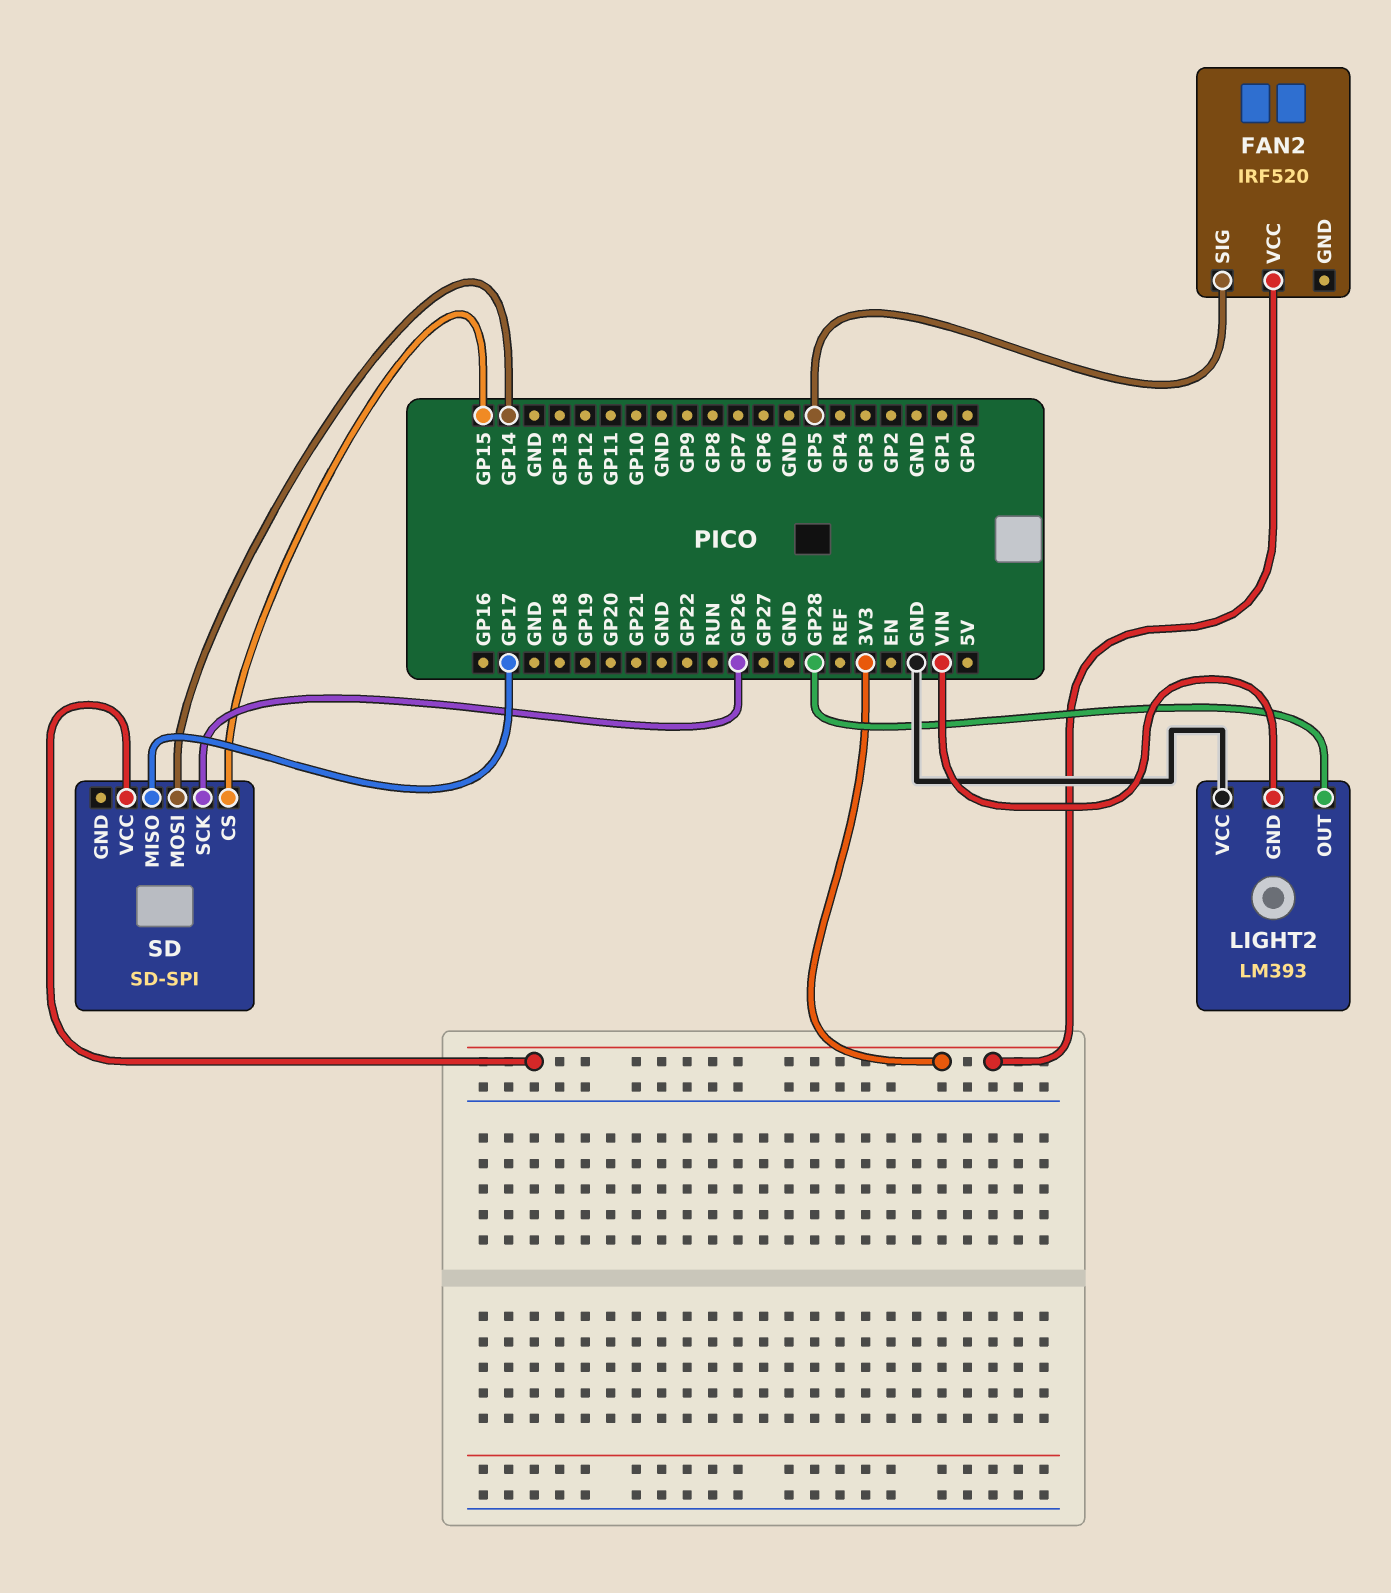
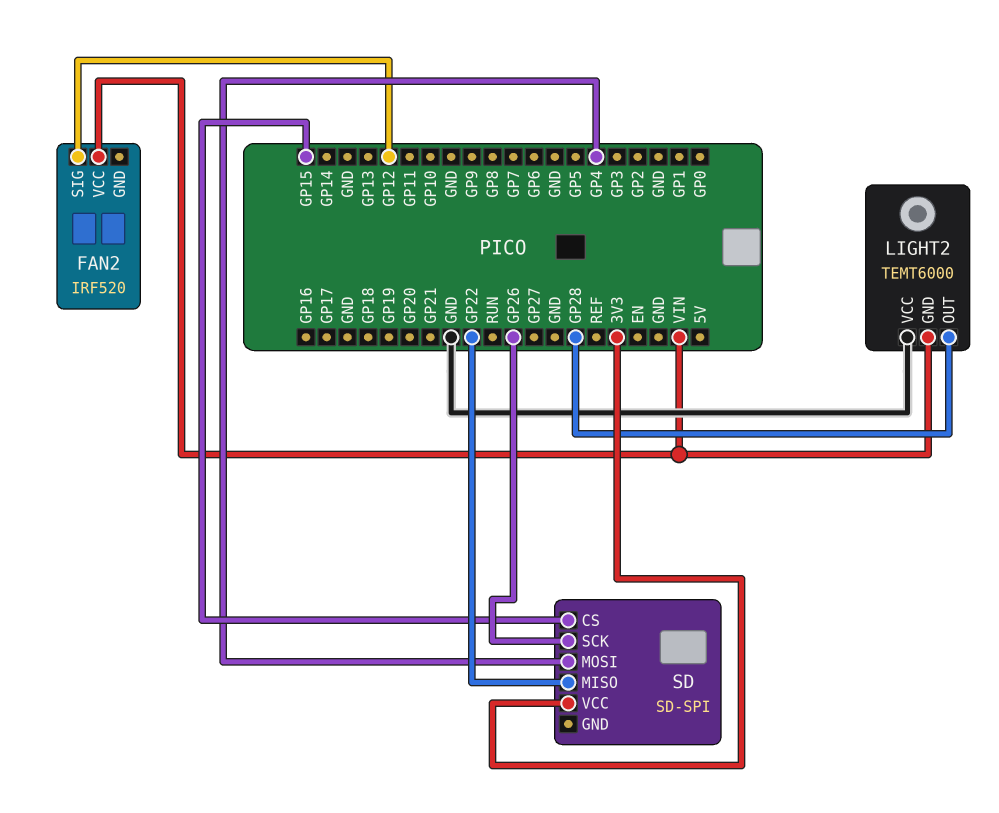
FAN2 pin SIG: GP5 -> GP12
FAN2 pin VCC: 3V3 -> VIN
LIGHT2: LM393 -> TEMT6000
SD pin MISO: GP17 -> GP22
SD pin MOSI: GP14 -> GP4

